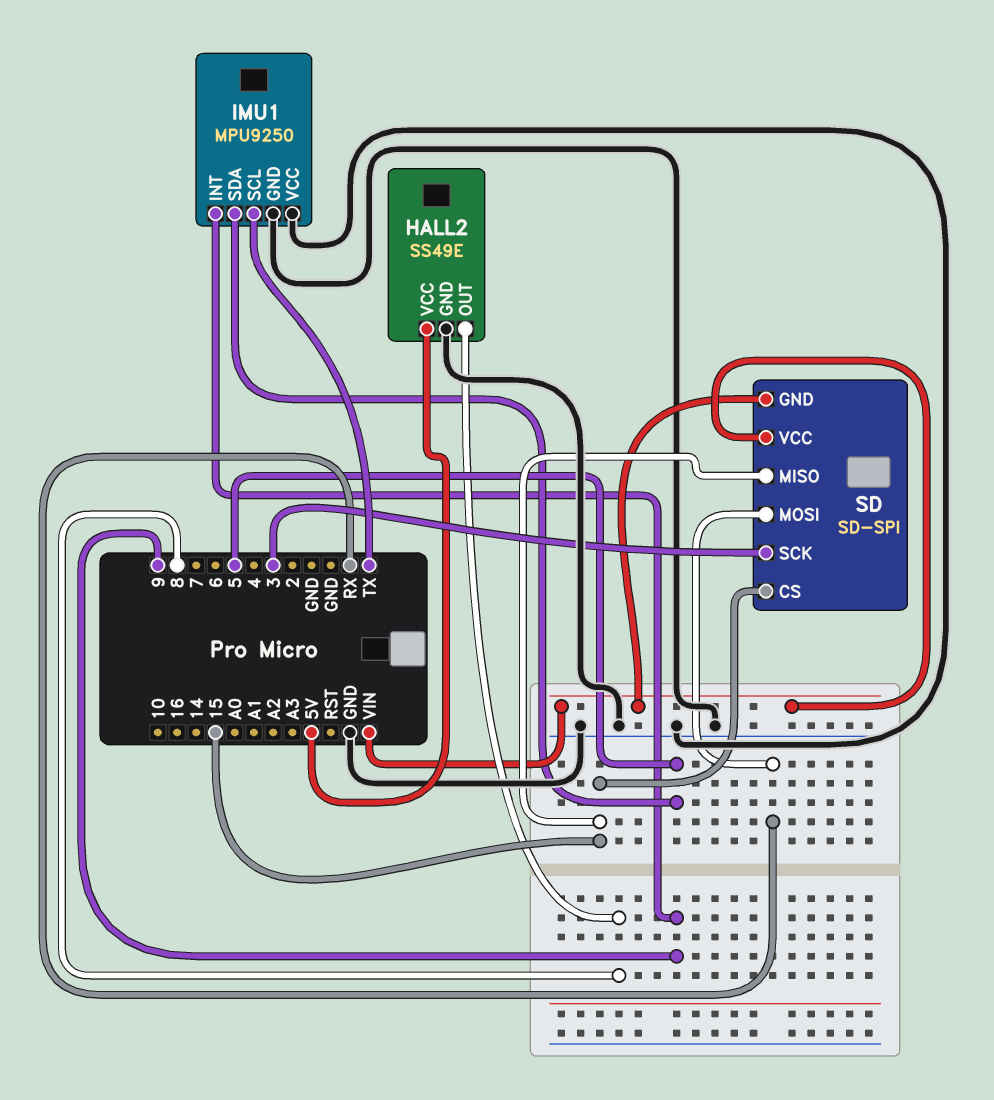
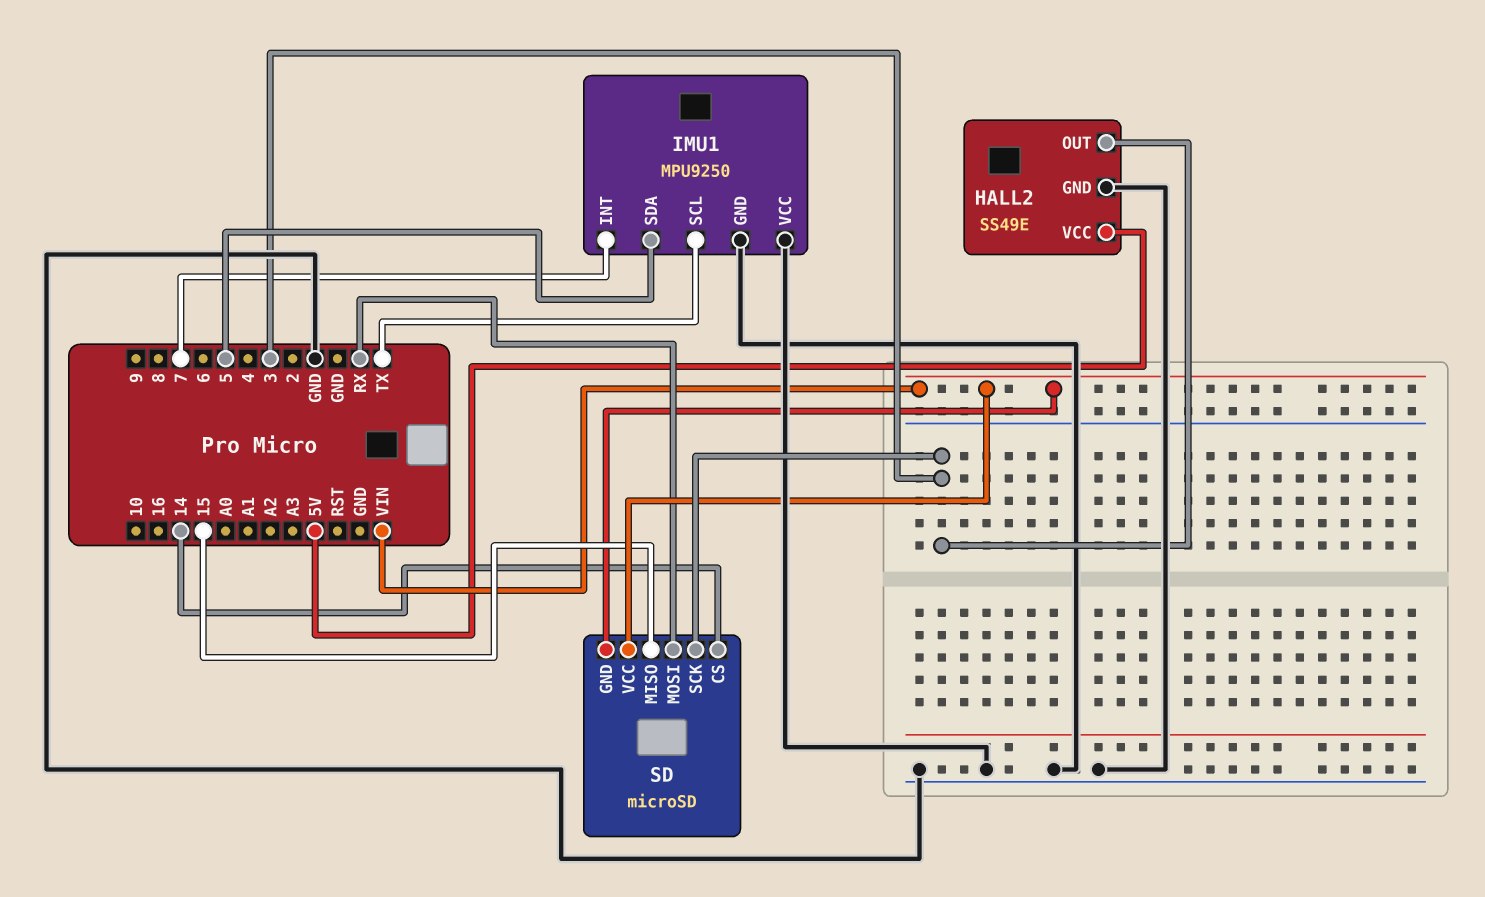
HALL2 pin OUT: 8 -> 3
IMU1 pin INT: 9 -> 7
SD: SD-SPI -> microSD
SD pin CS: 15 -> 14

